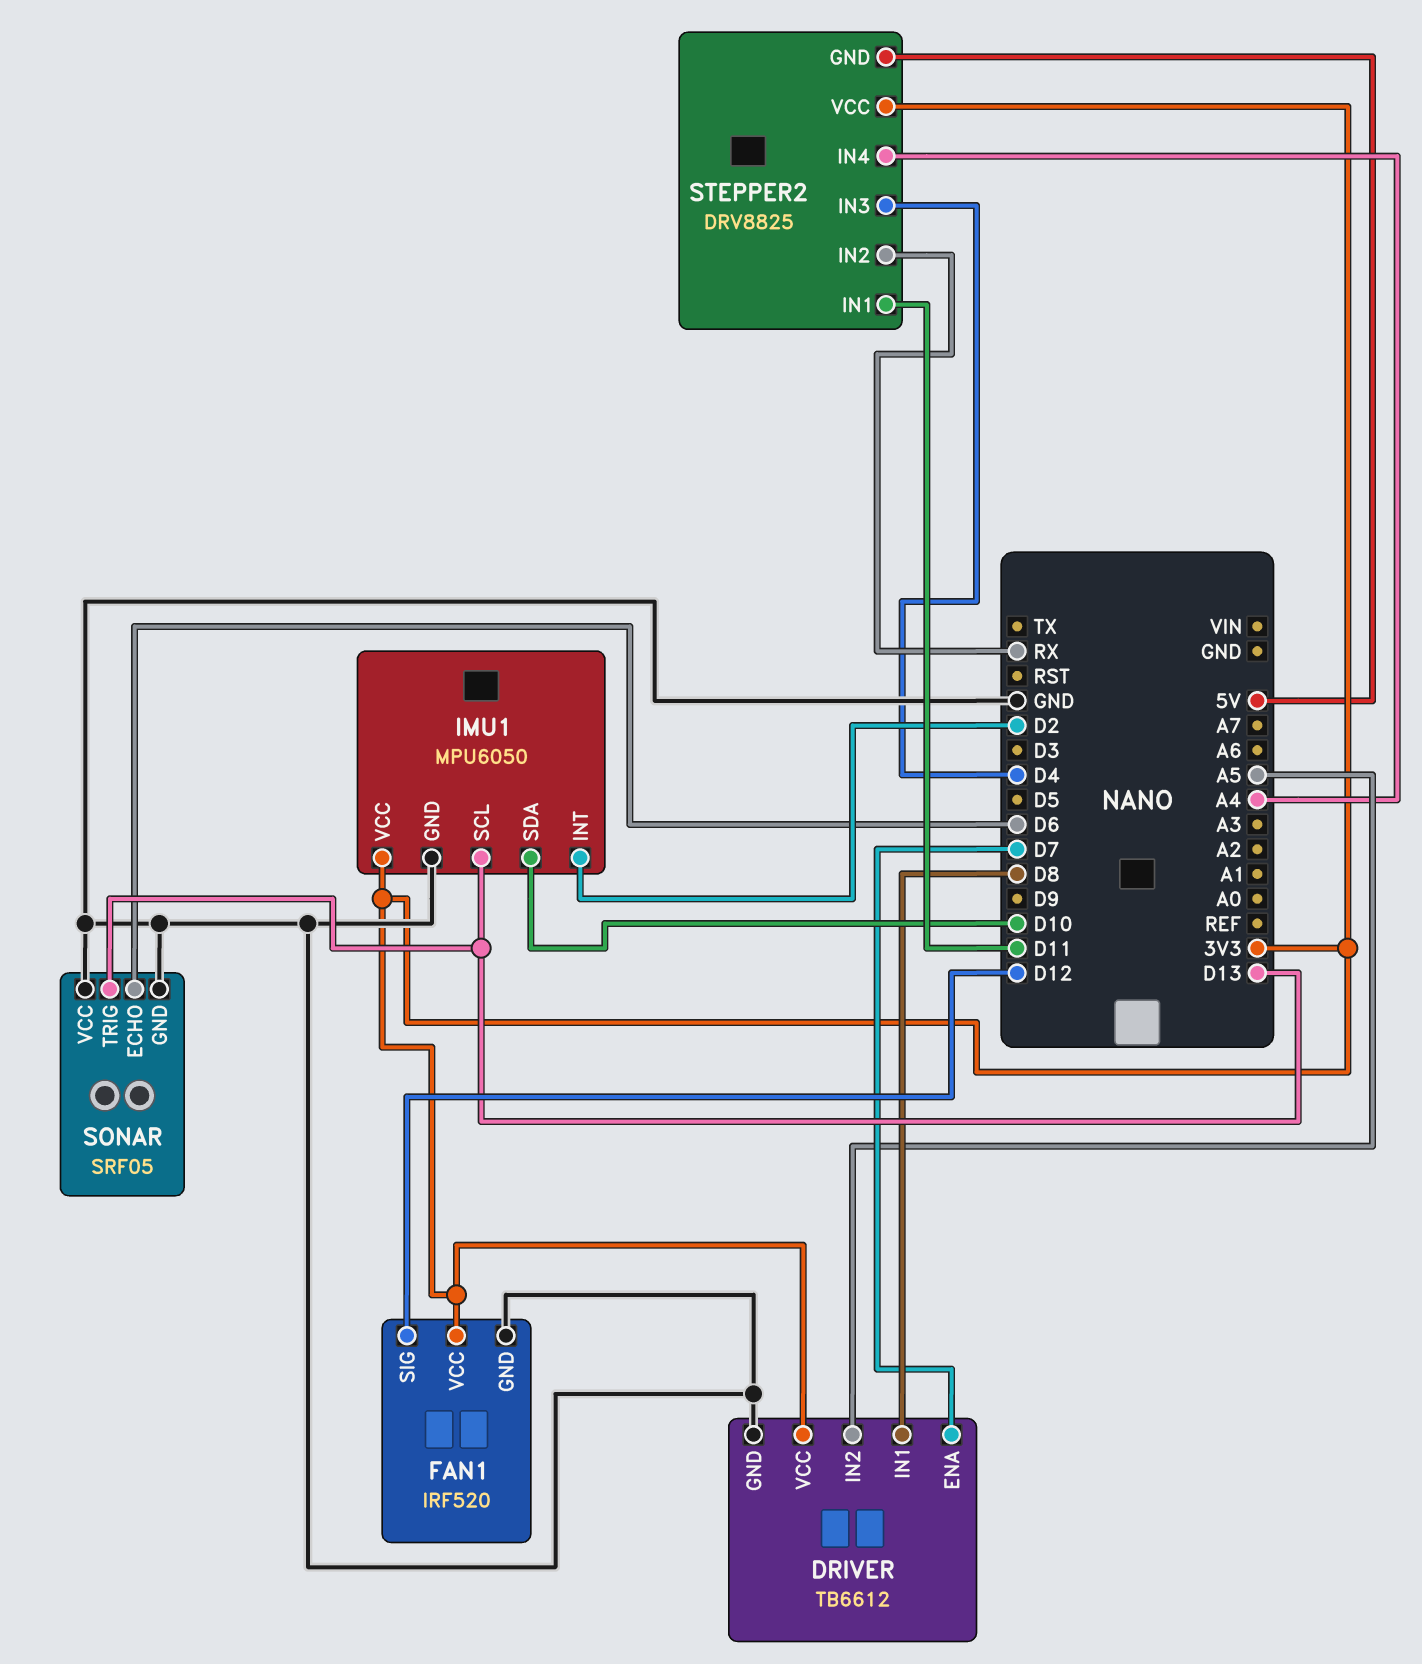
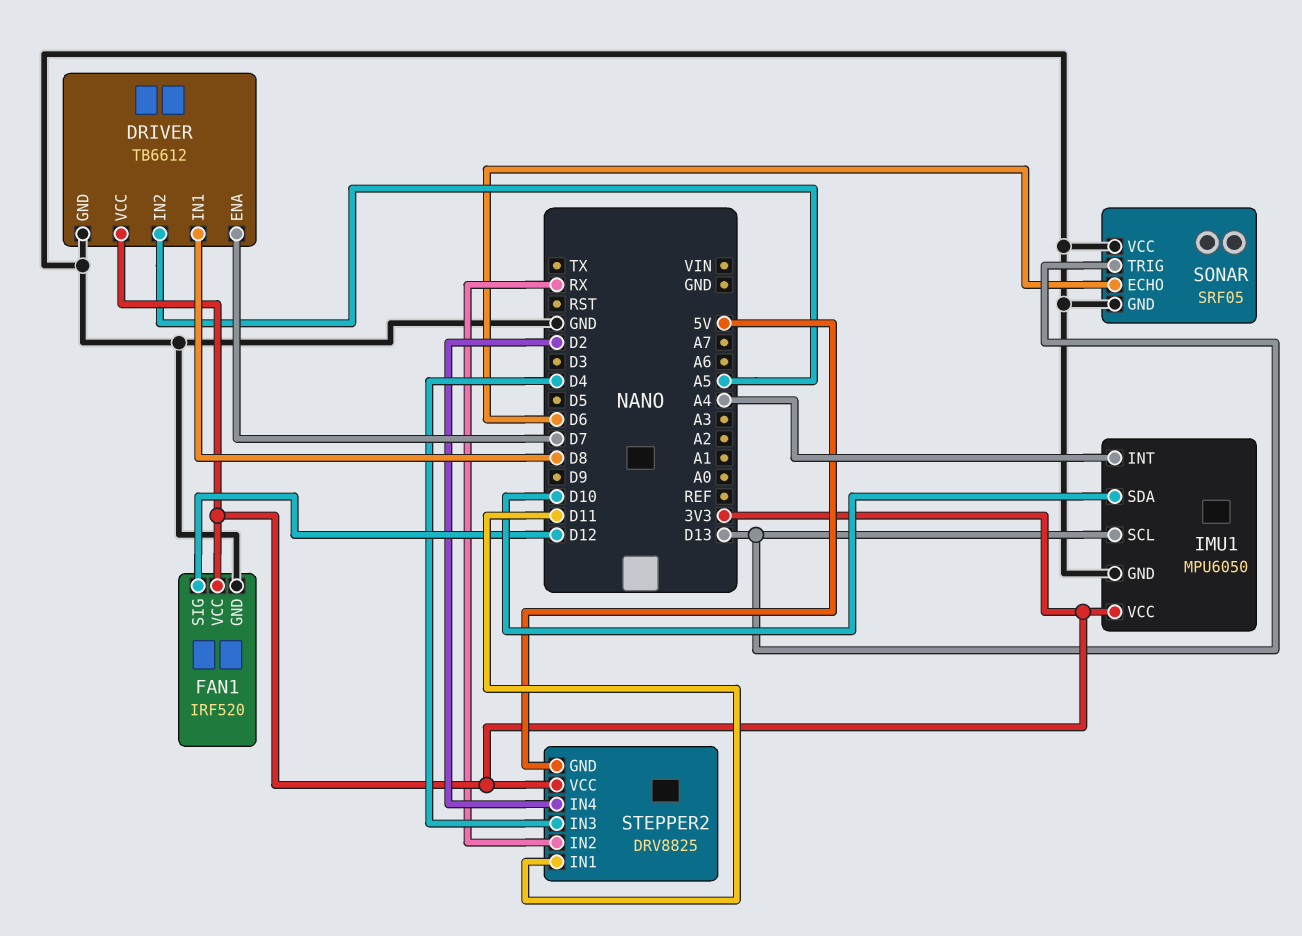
IMU1 pin INT: D2 -> A4
STEPPER2 pin IN4: A4 -> D2

